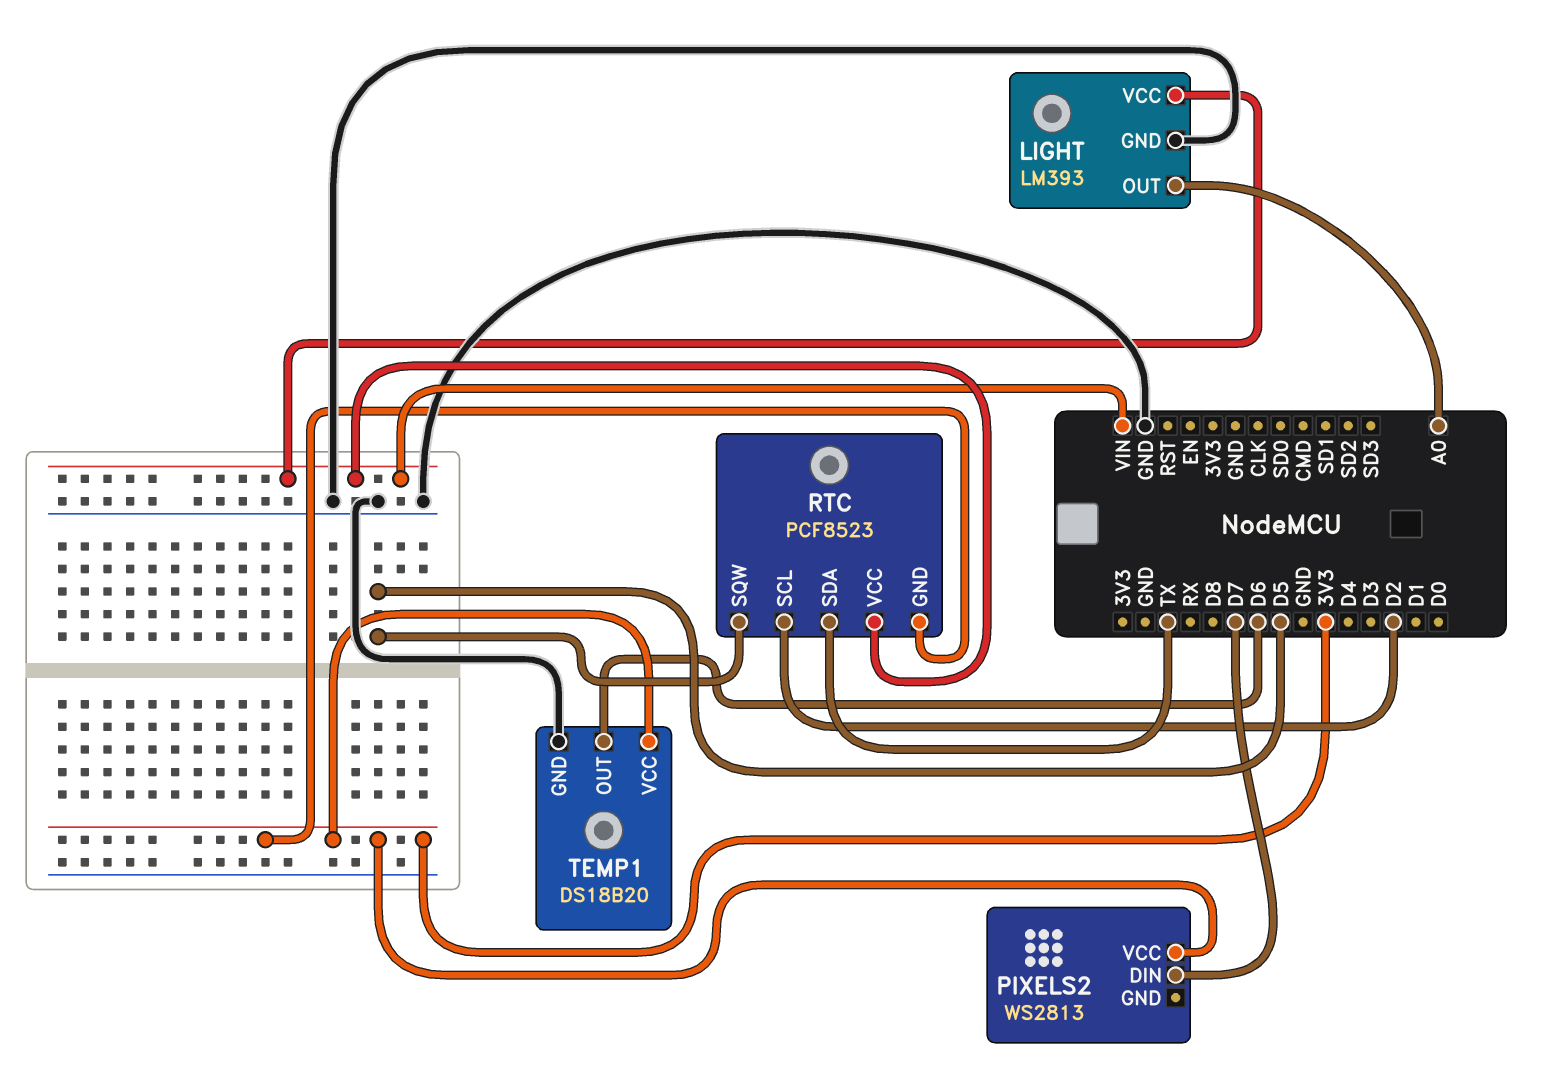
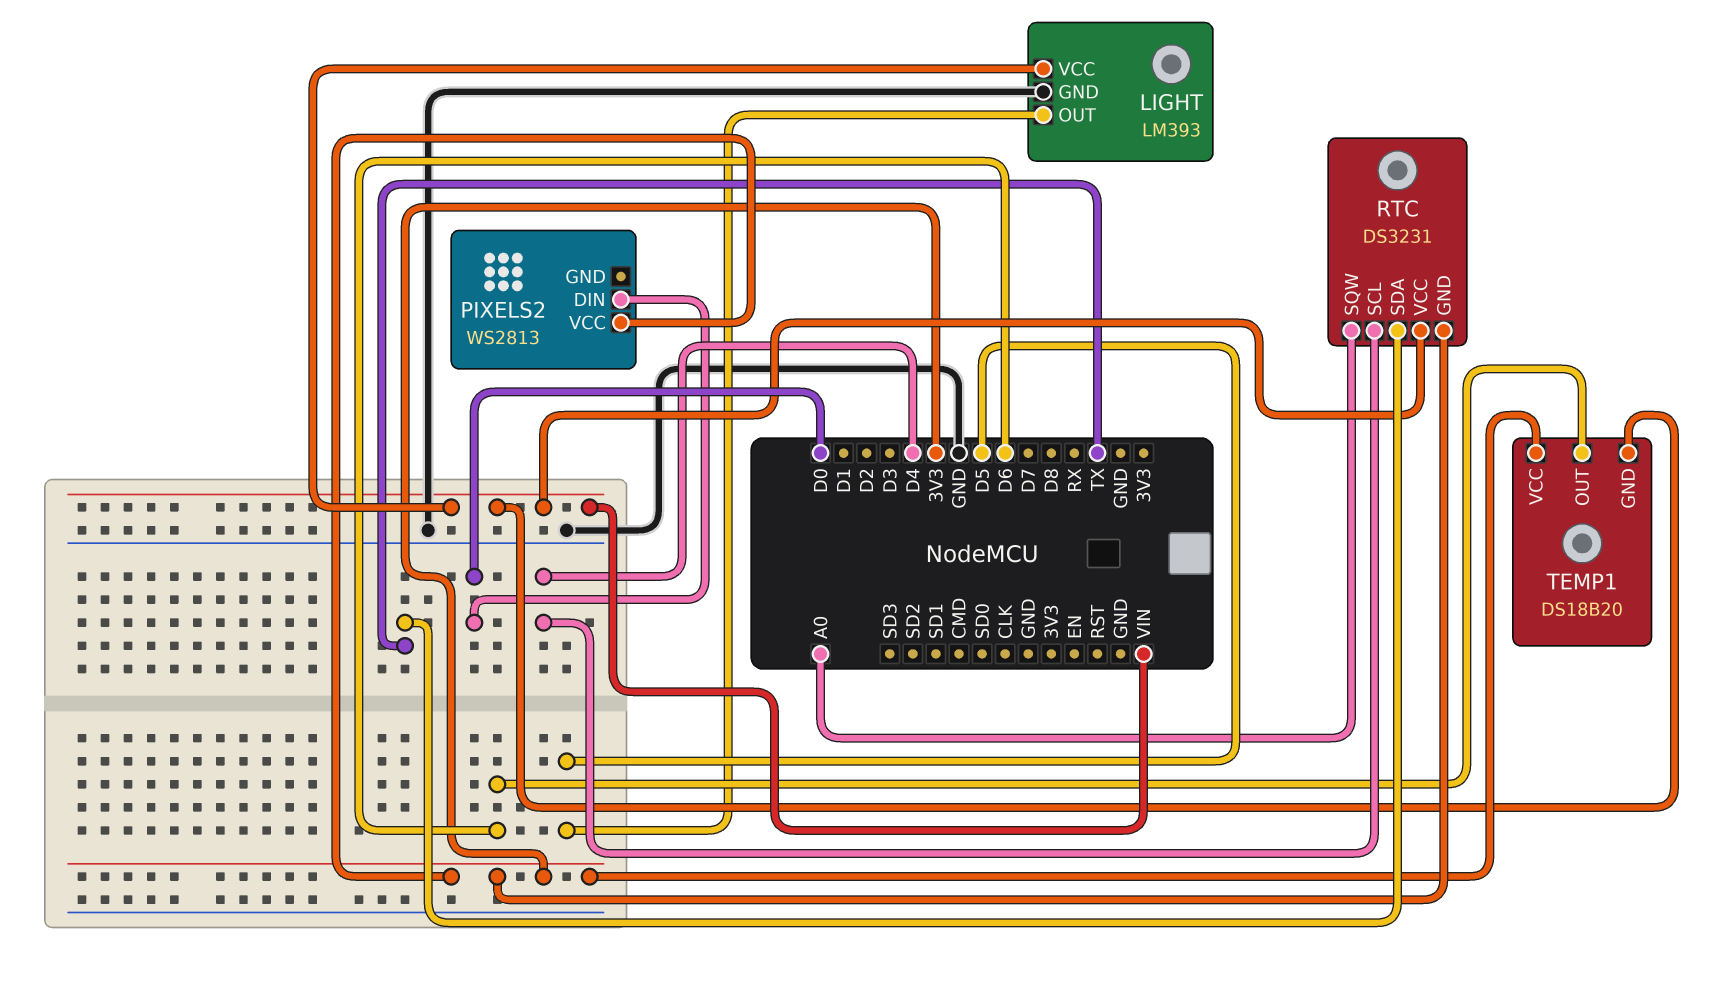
LIGHT pin OUT: A0 -> D5
PIXELS2 pin DIN: D7 -> D0
RTC: PCF8523 -> DS3231
RTC pin SCL: D2 -> D4
RTC pin SQW: D5 -> A0
TEMP1 pin GND: GND -> VIN

